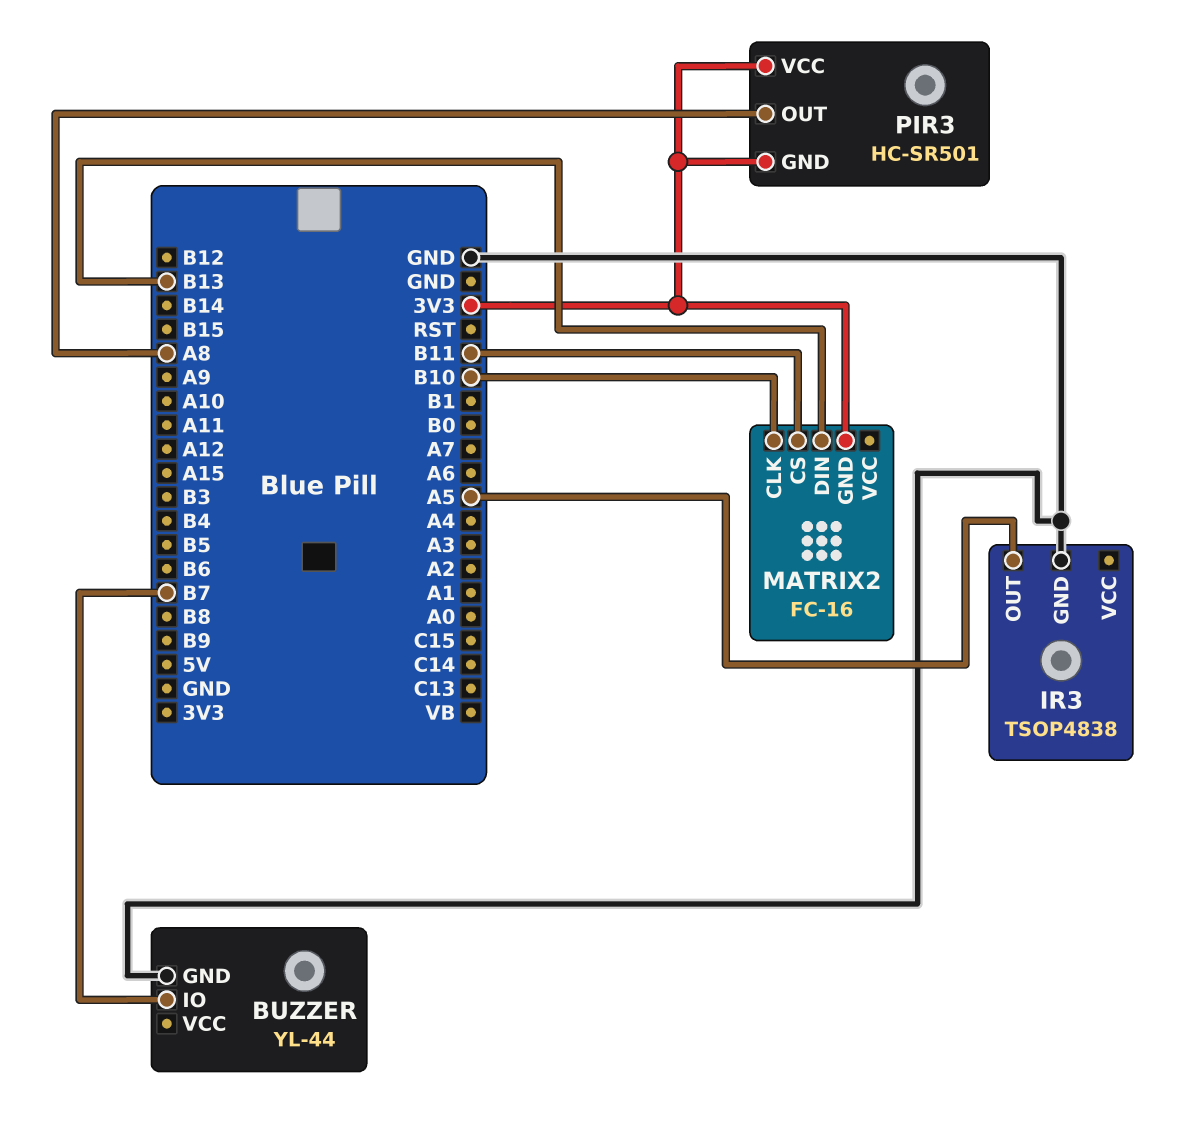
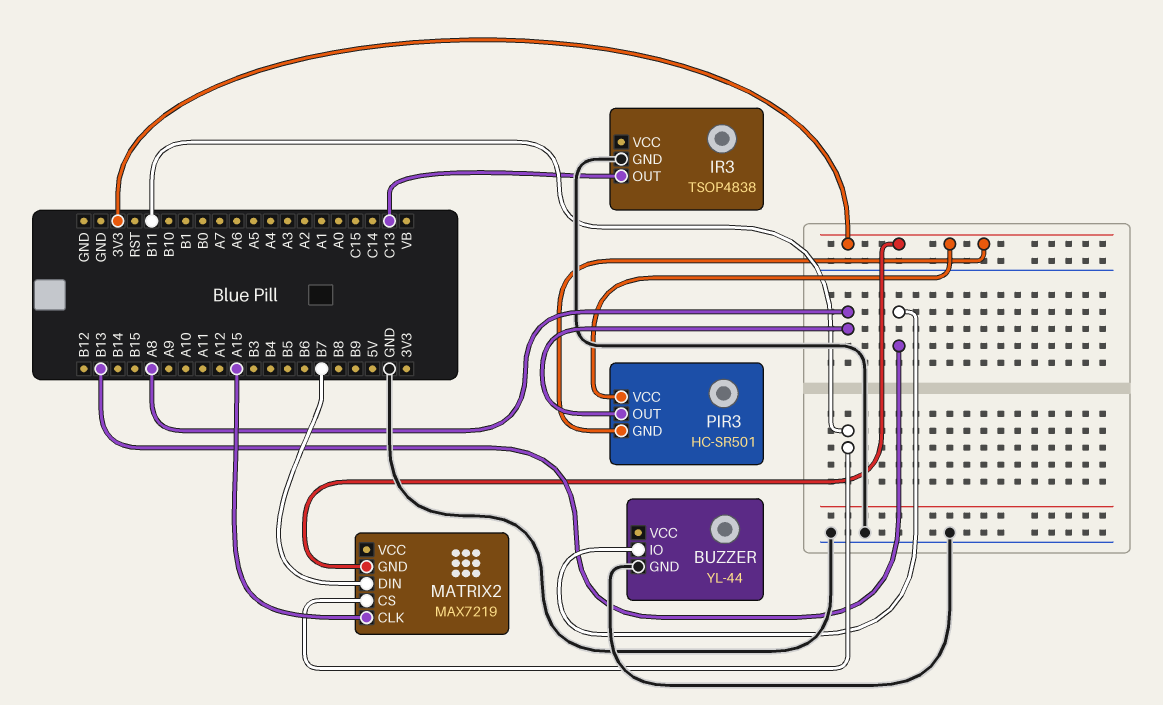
BUZZER pin IO: B7 -> B13
IR3 pin OUT: A5 -> C13
MATRIX2: FC-16 -> MAX7219
MATRIX2 pin CLK: B10 -> A15
MATRIX2 pin DIN: B13 -> B7

